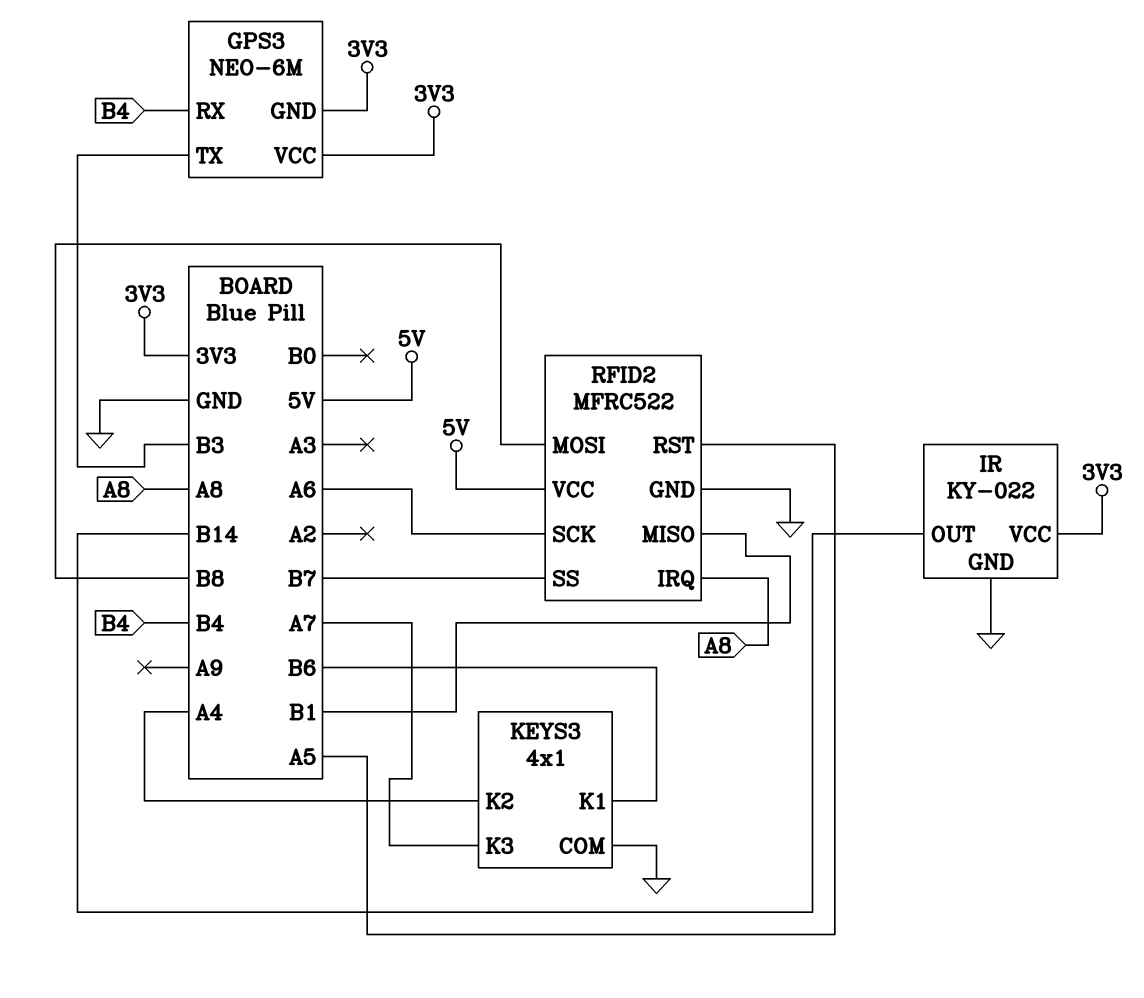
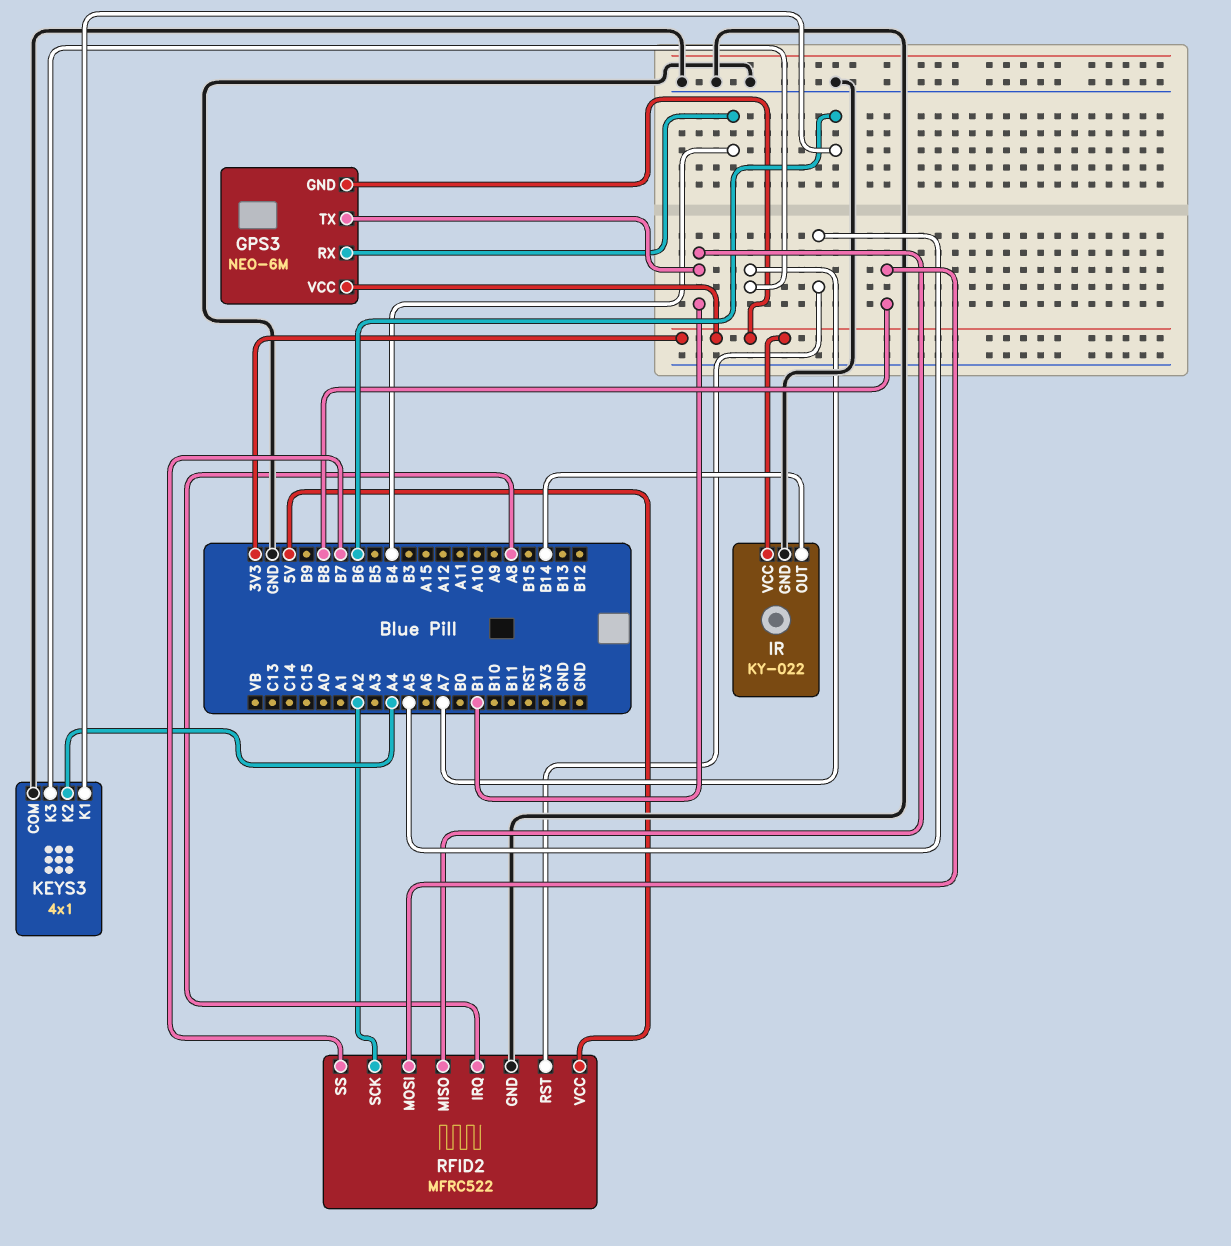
GPS3 pin TX: B3 -> B1
RFID2 pin SCK: A6 -> A2

